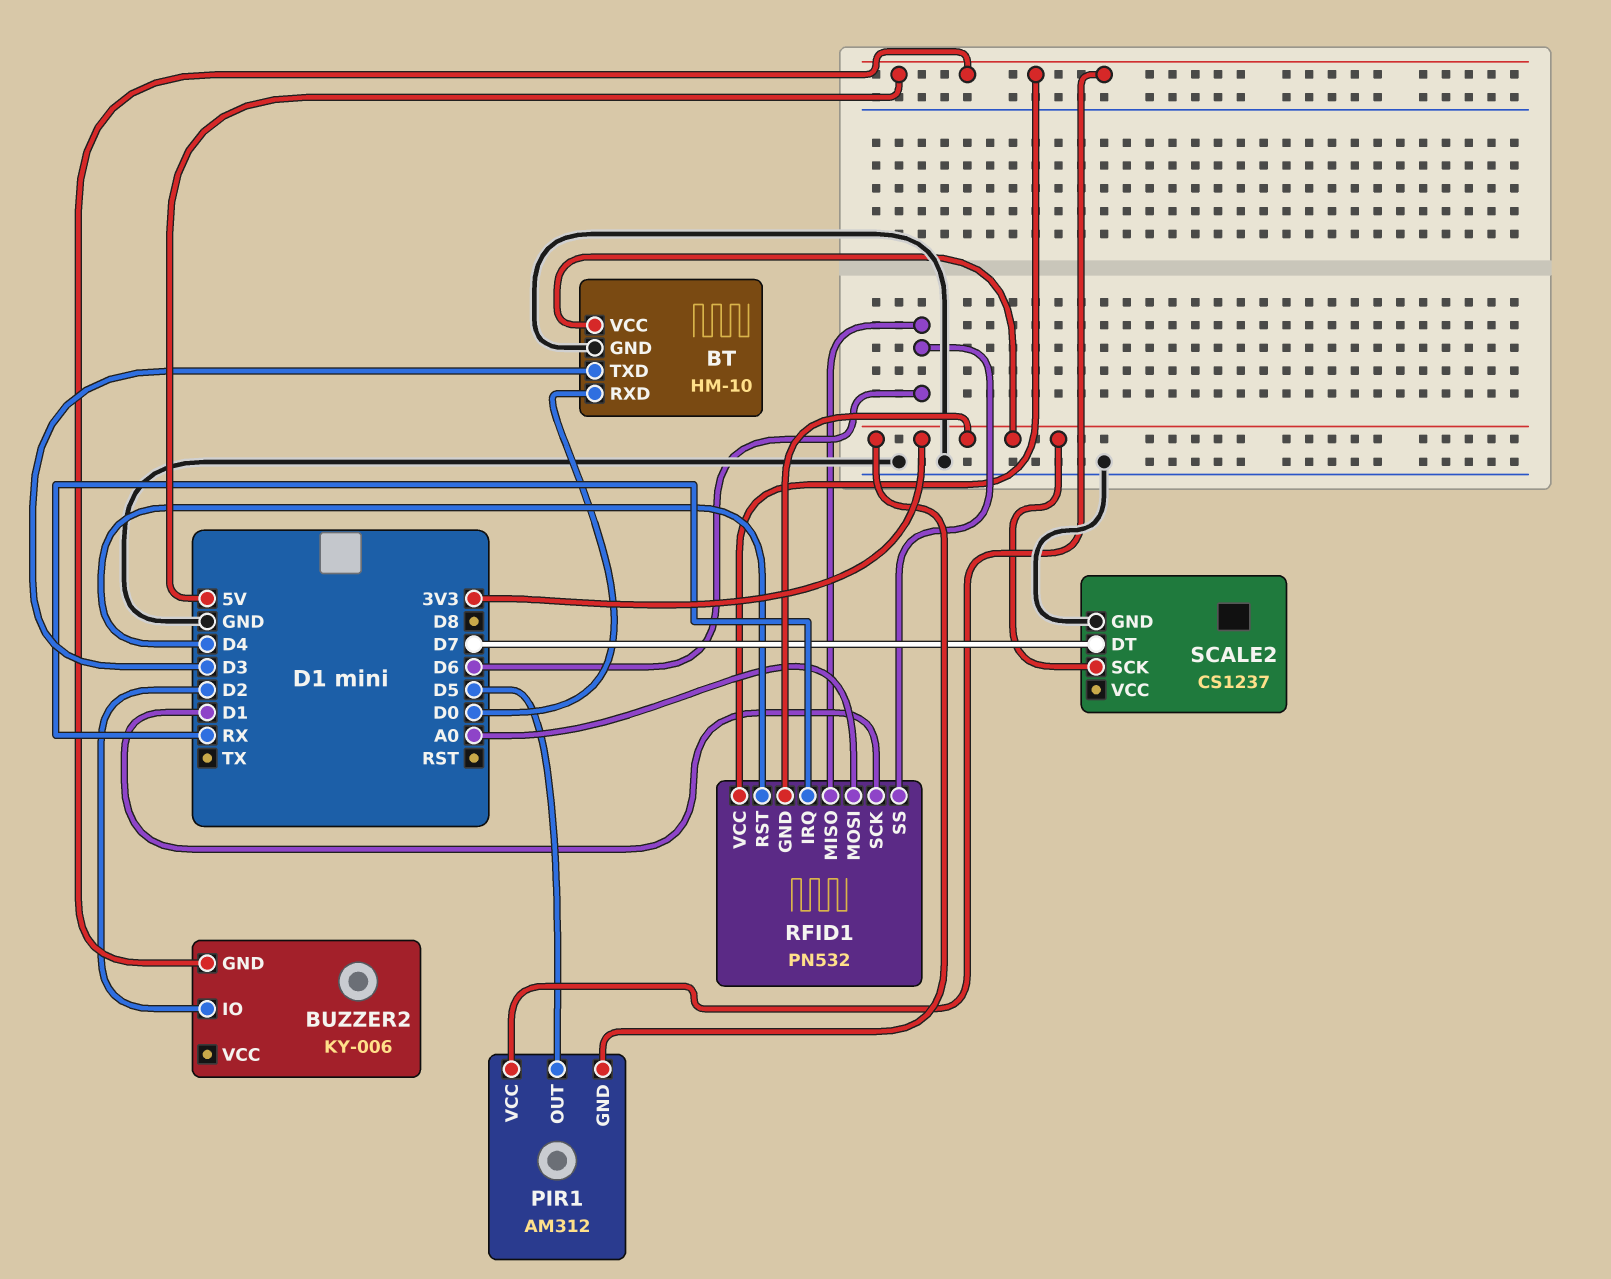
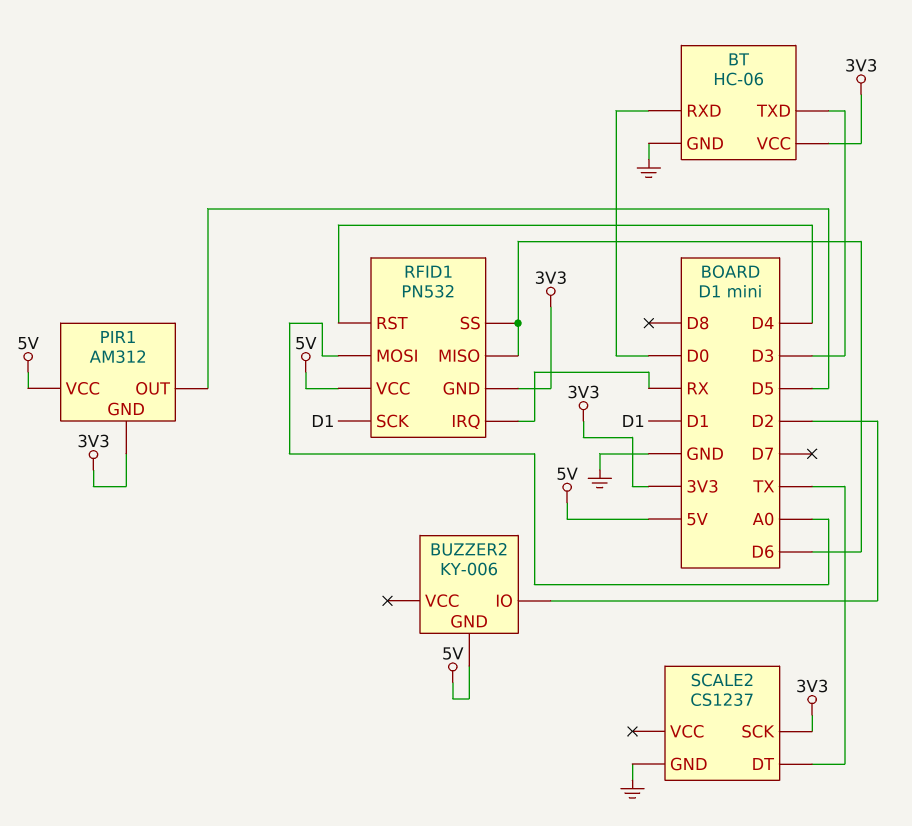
BT: HM-10 -> HC-06
SCALE2 pin DT: D7 -> TX

